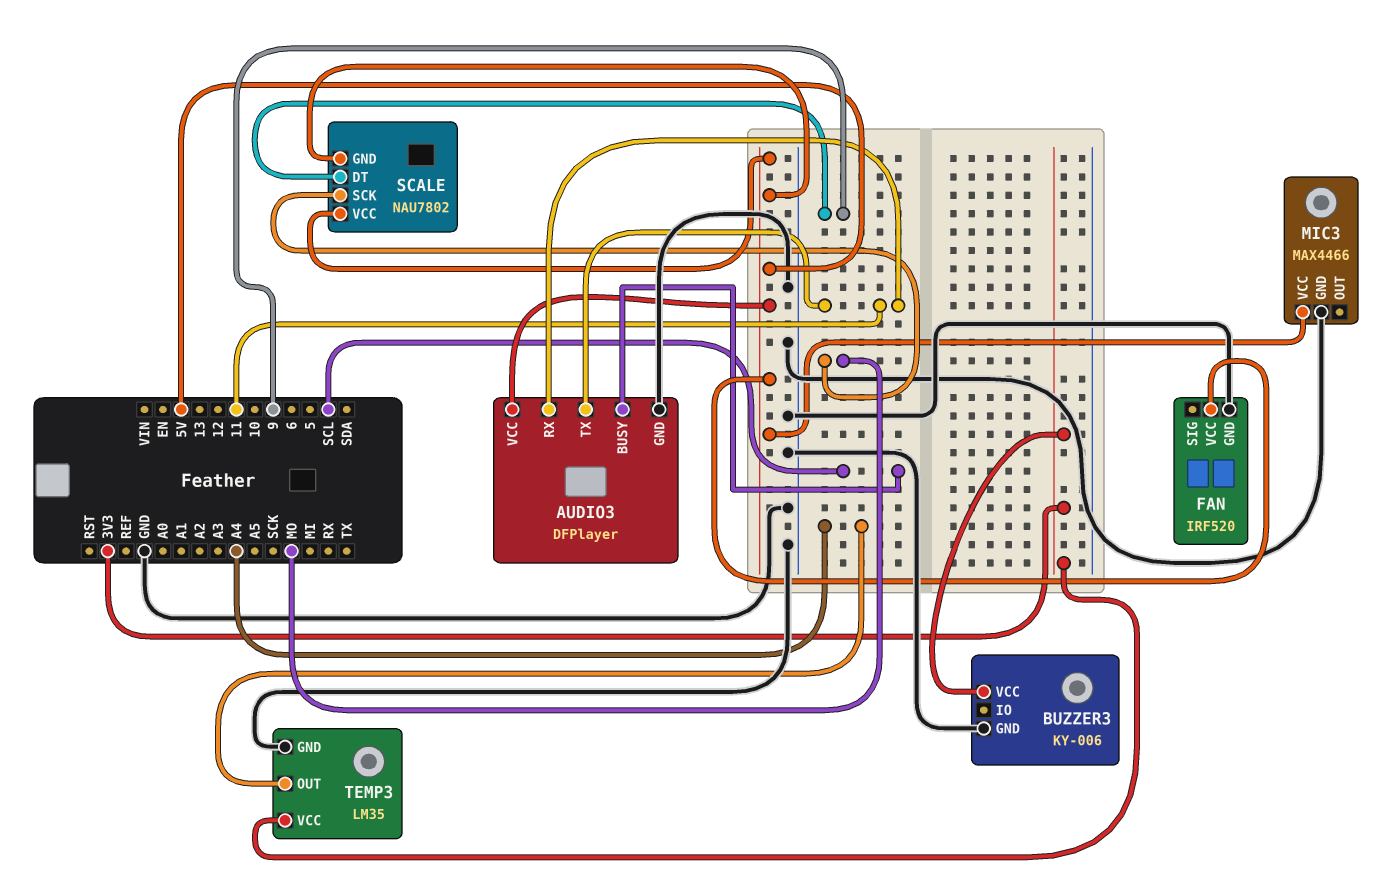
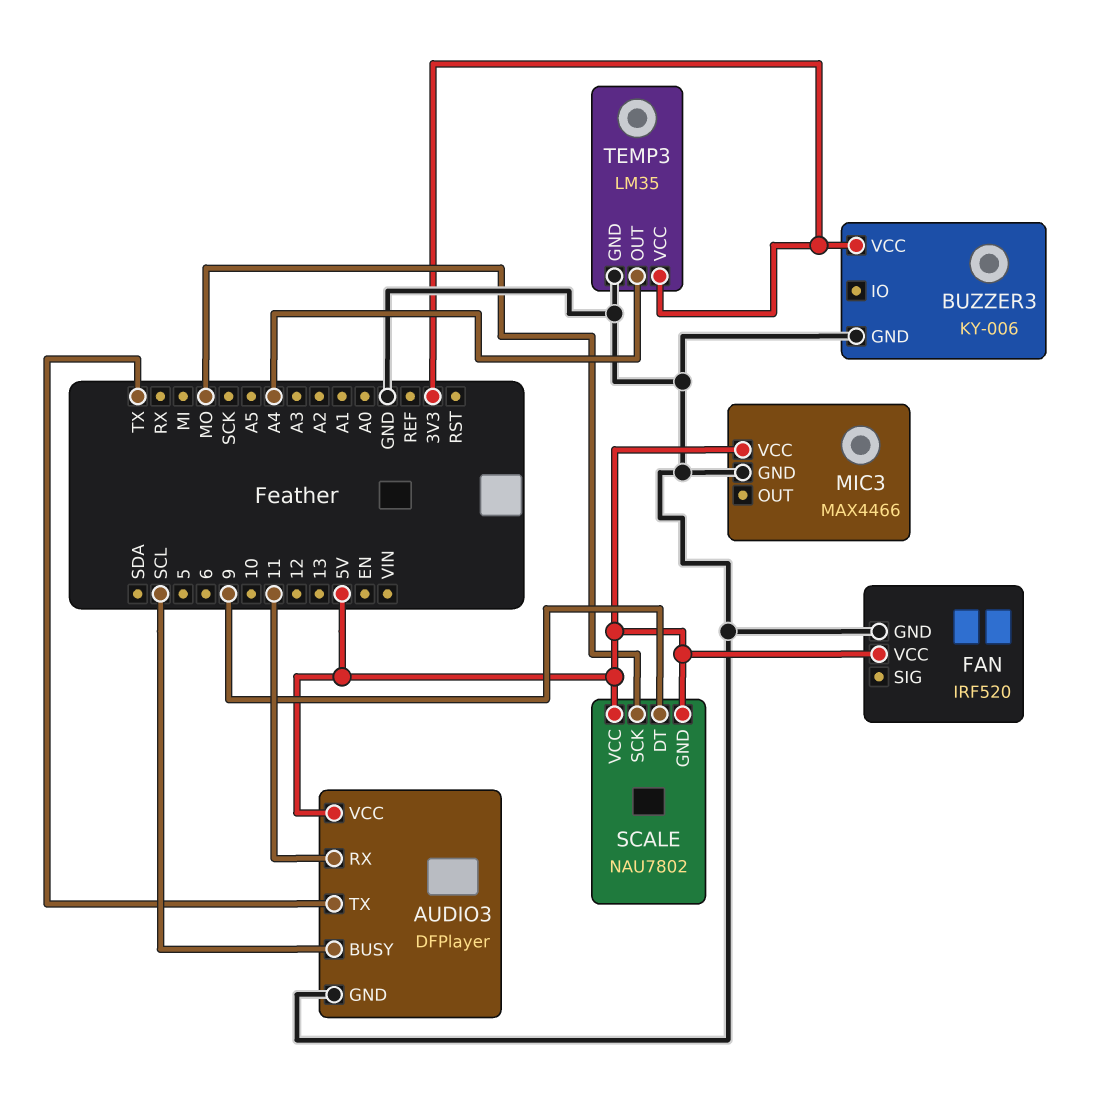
AUDIO3 pin TX: 11 -> TX

